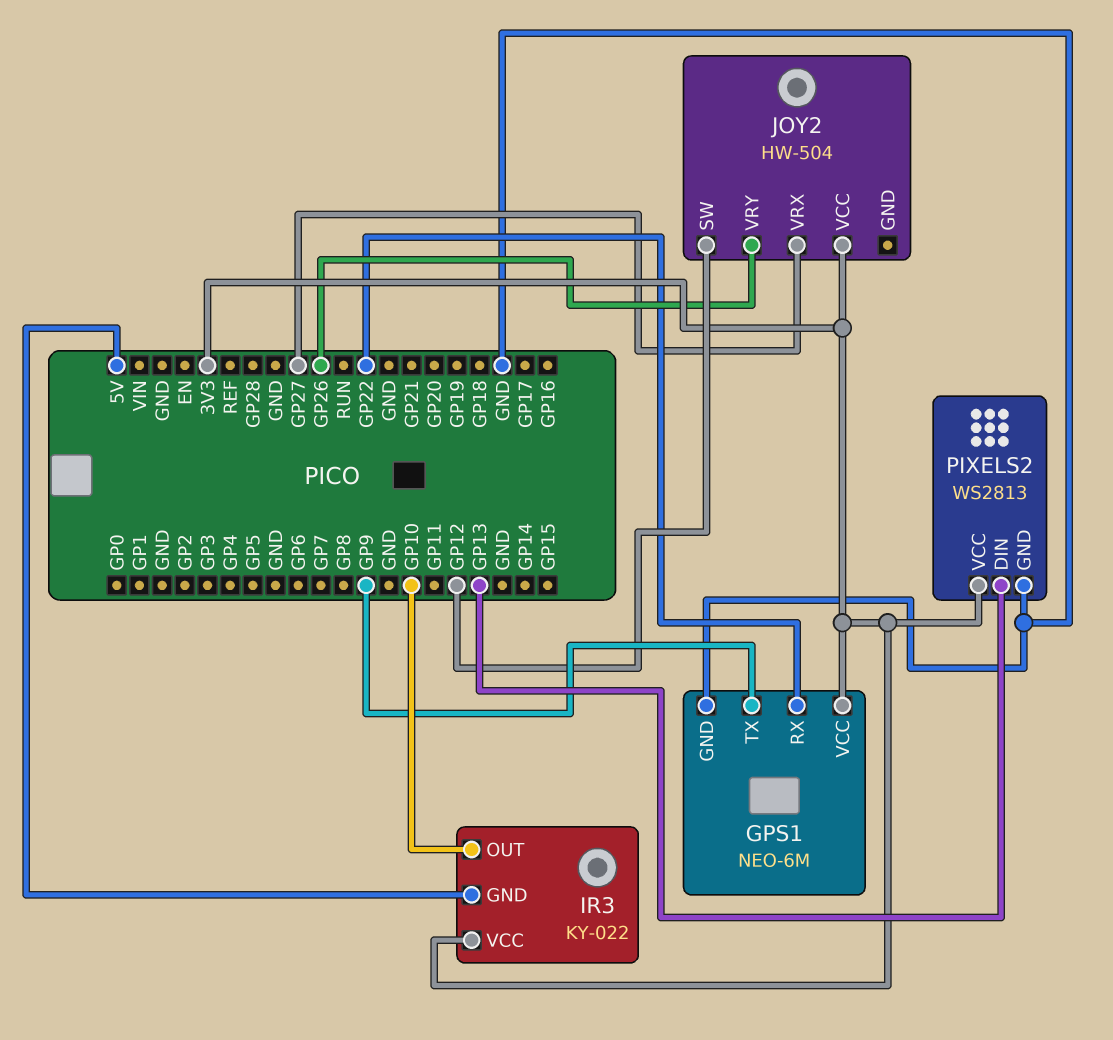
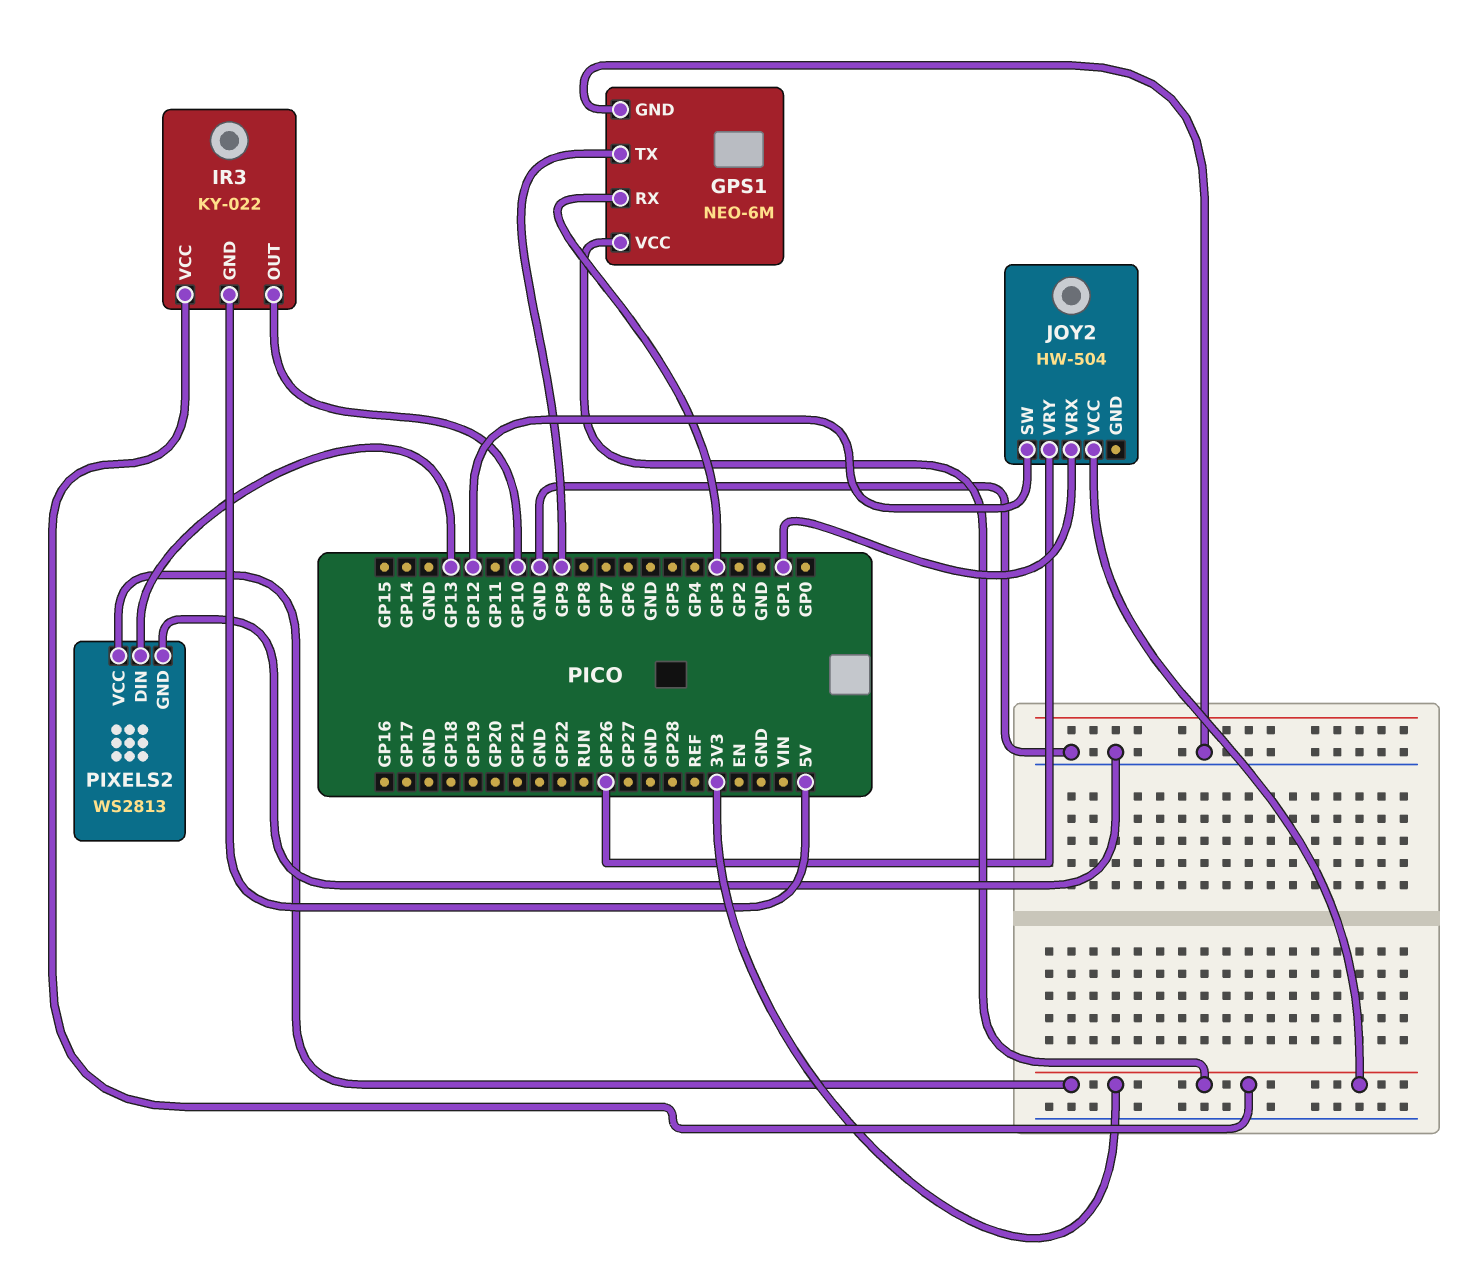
GPS1 pin RX: GP22 -> GP3
JOY2 pin VRX: GP27 -> GP1

